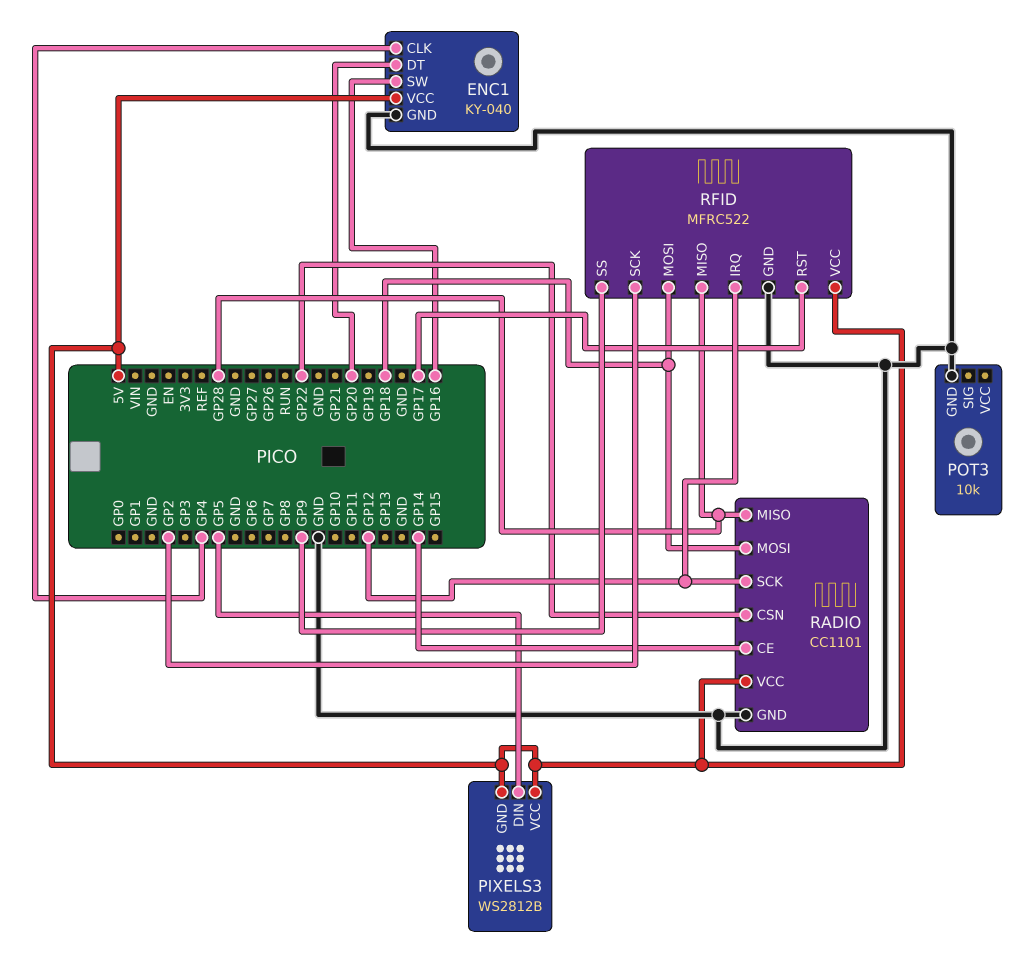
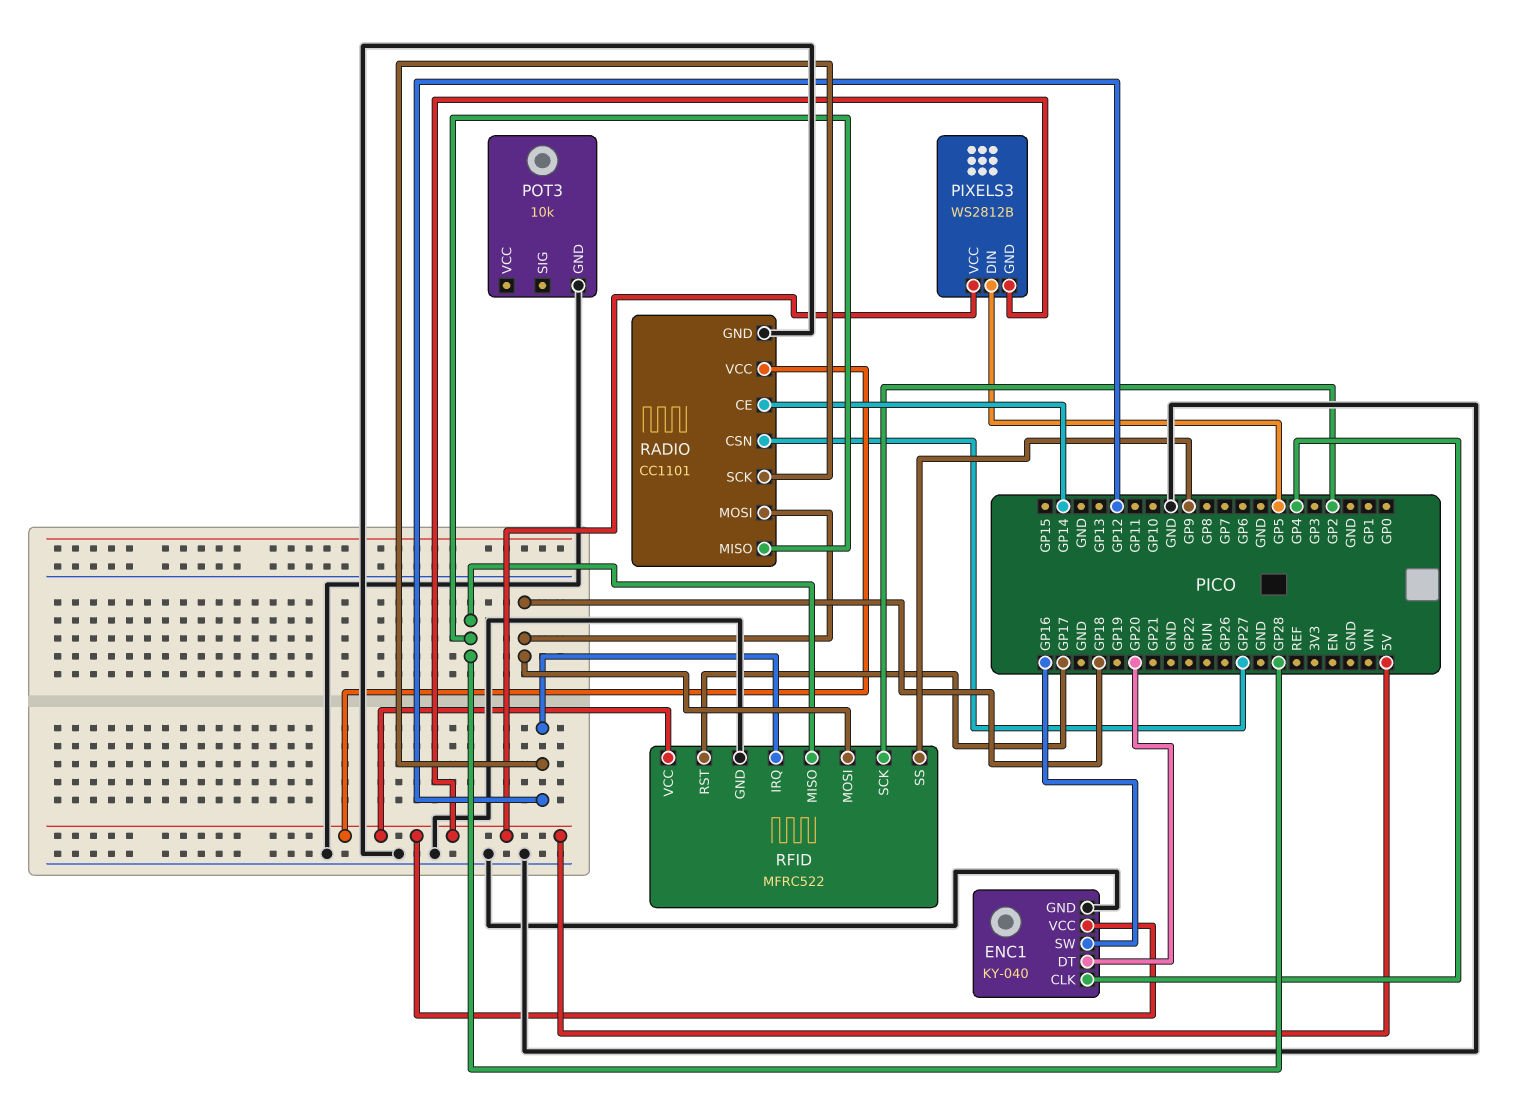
RADIO pin CSN: GP22 -> GP27

